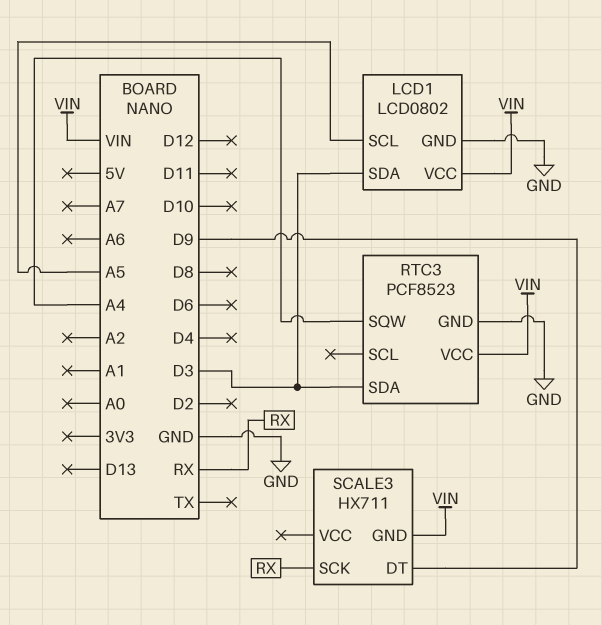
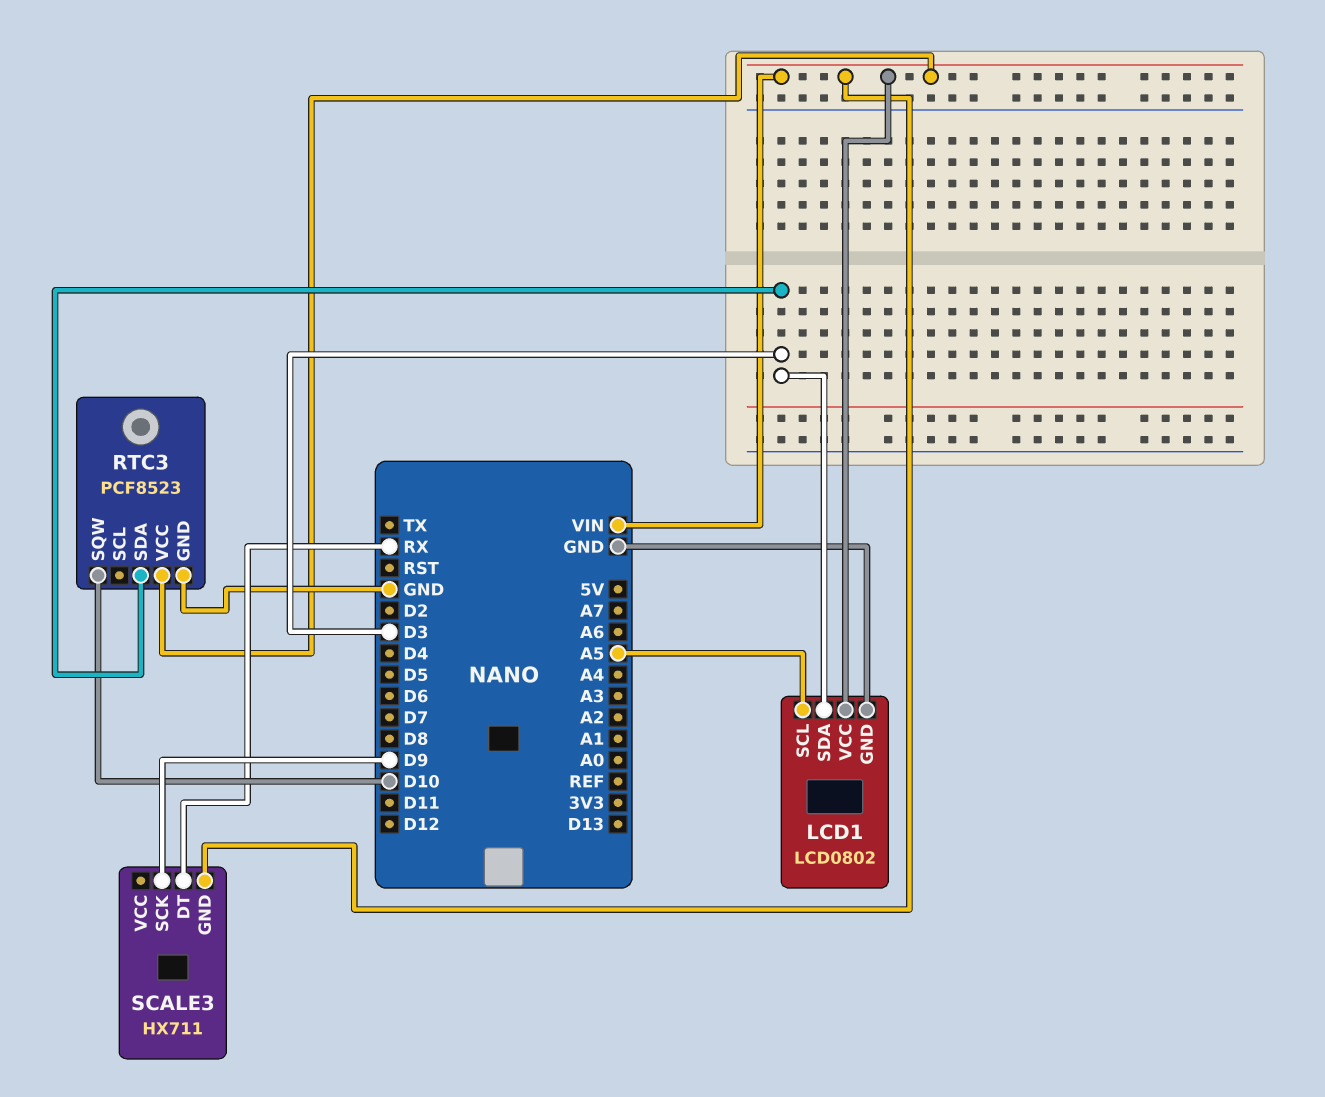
RTC3 pin SQW: A4 -> D10
SCALE3 pin DT: D9 -> RX
SCALE3 pin SCK: RX -> D9

